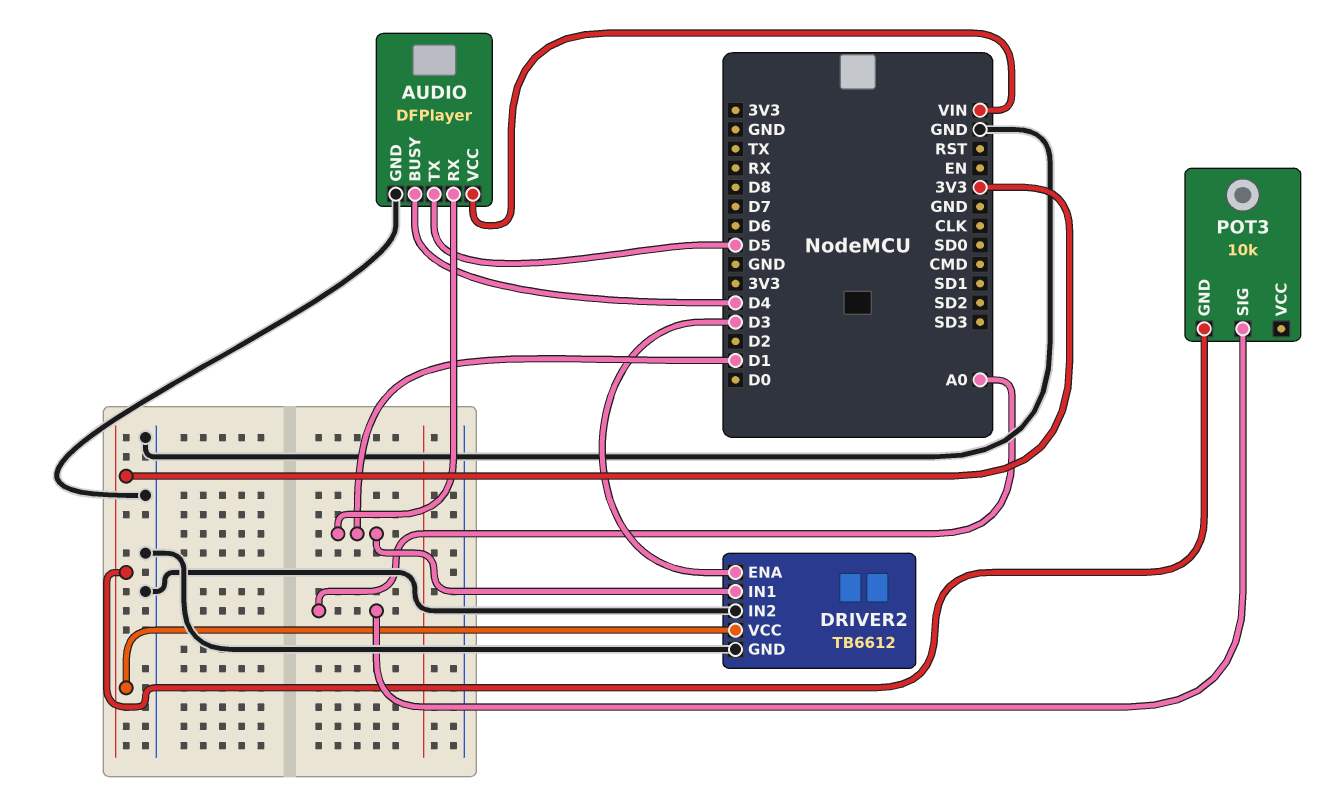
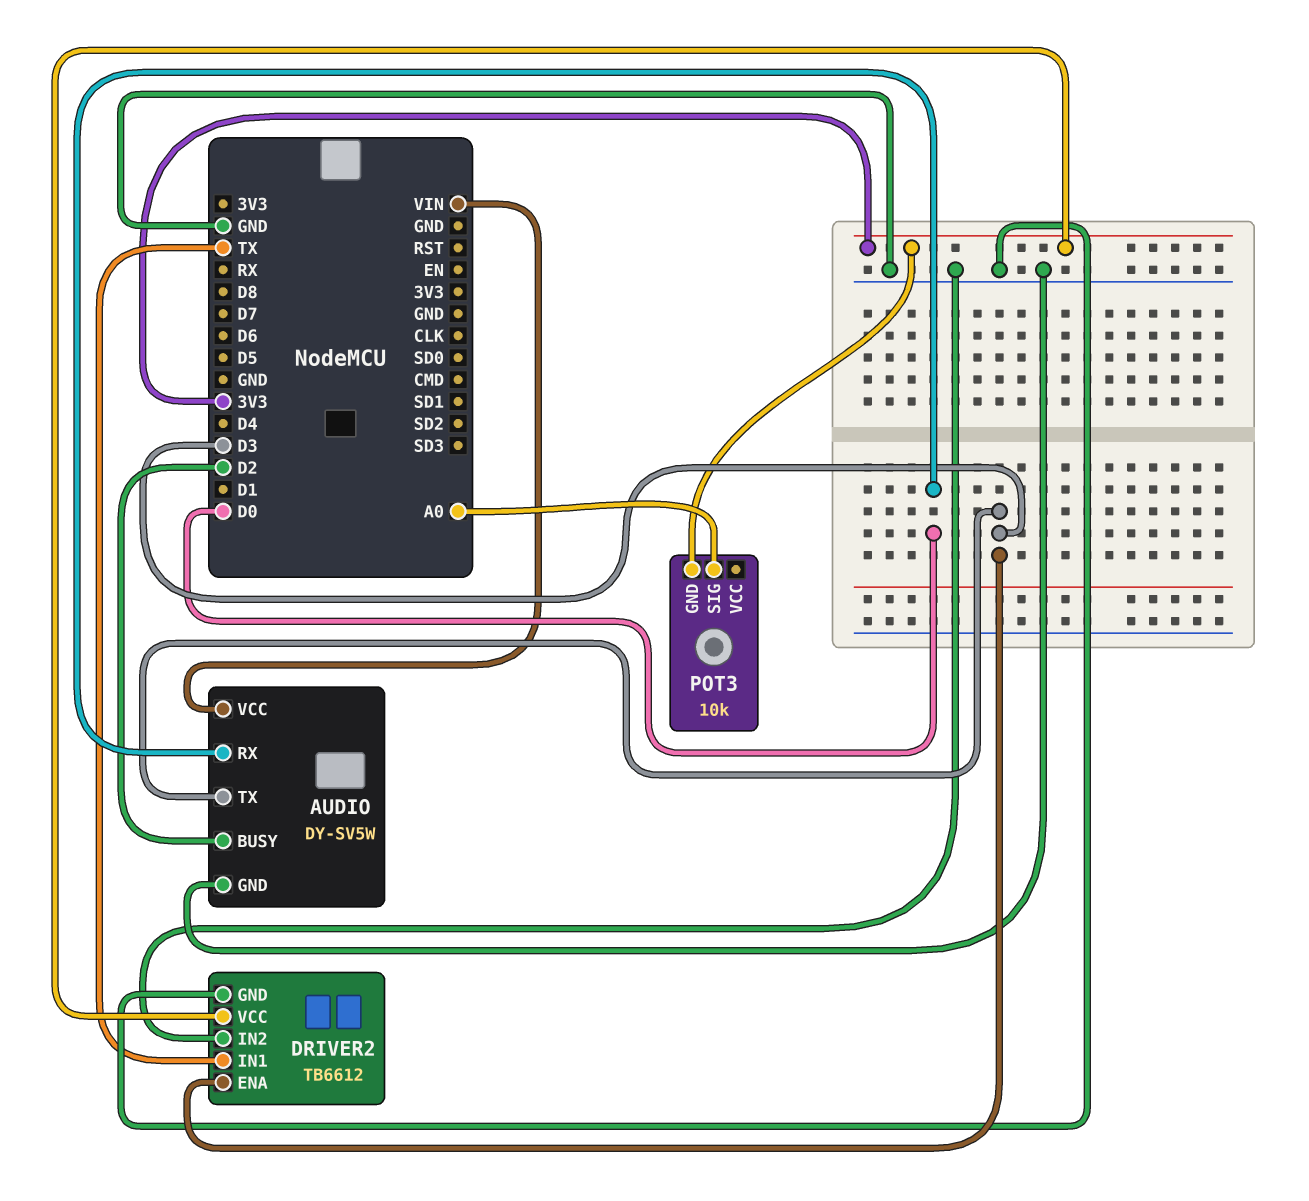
AUDIO: DFPlayer -> DY-SV5W
AUDIO pin BUSY: D4 -> D2
AUDIO pin RX: D1 -> D0
AUDIO pin TX: D5 -> D3
DRIVER2 pin IN1: D1 -> TX

